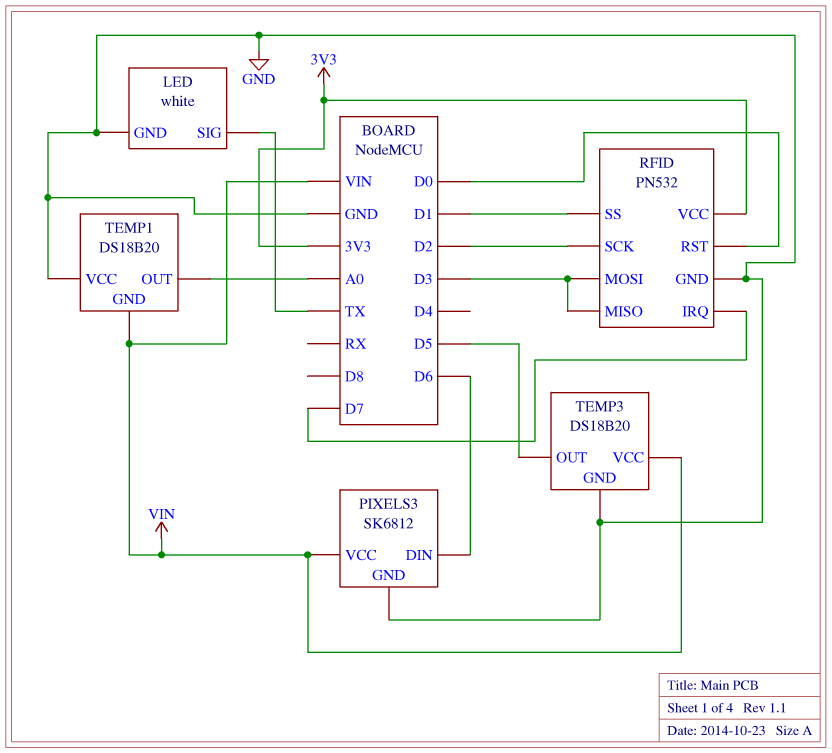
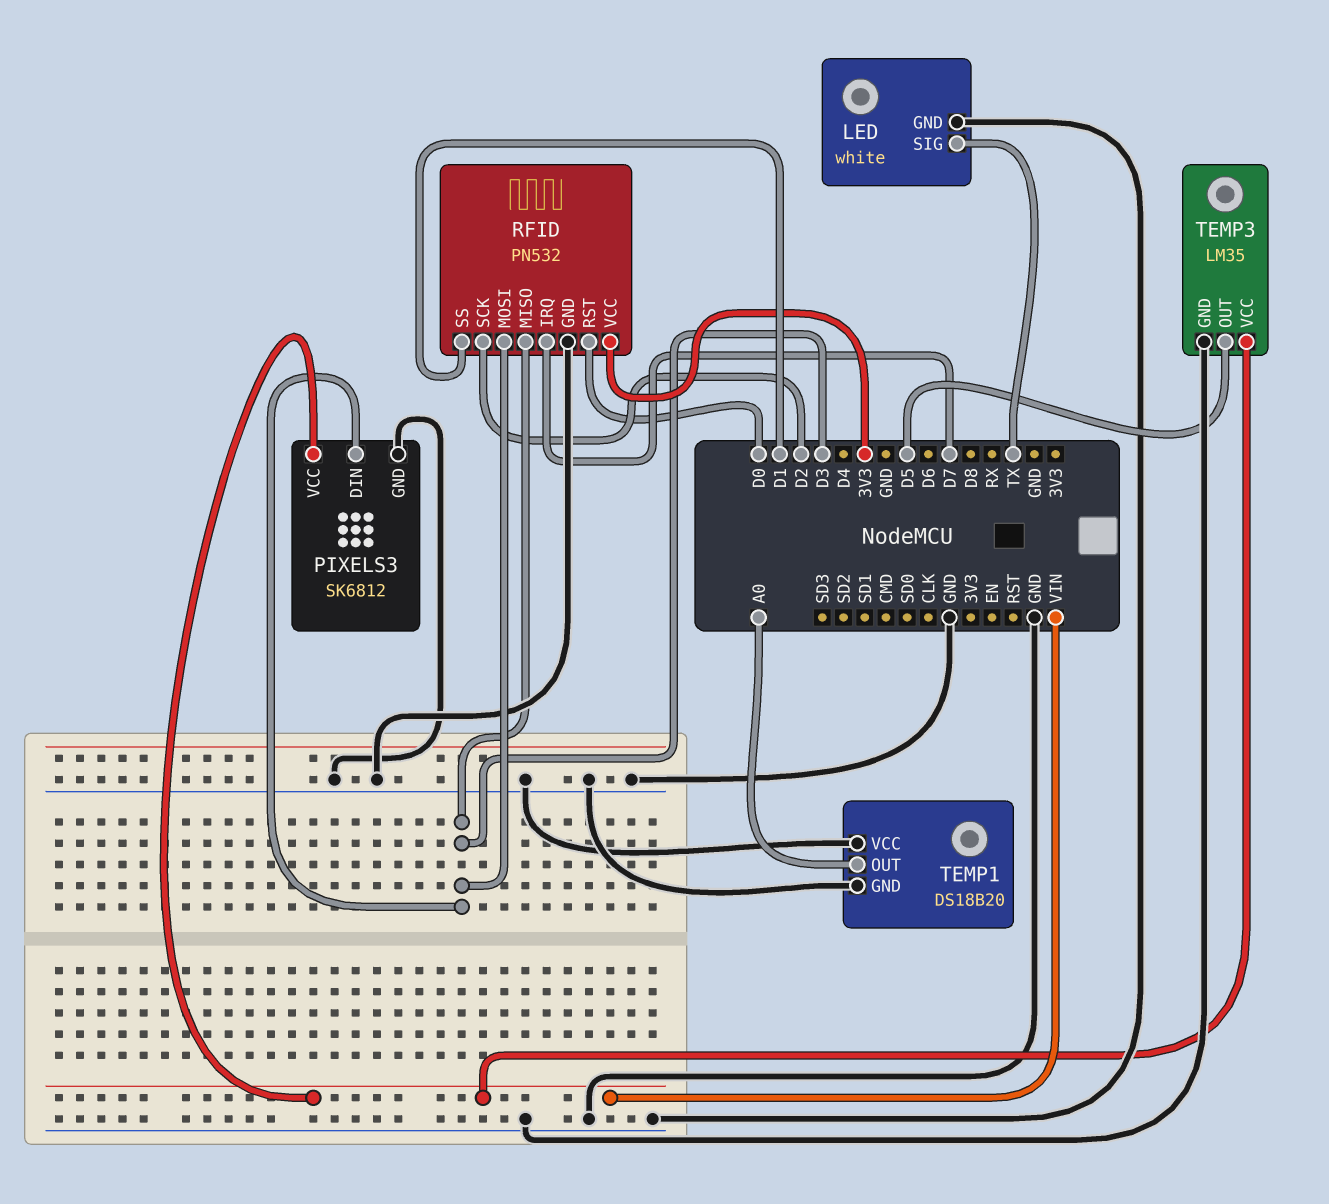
PIXELS3 pin DIN: D6 -> D3
TEMP1 pin GND: VIN -> GND
TEMP3: DS18B20 -> LM35

